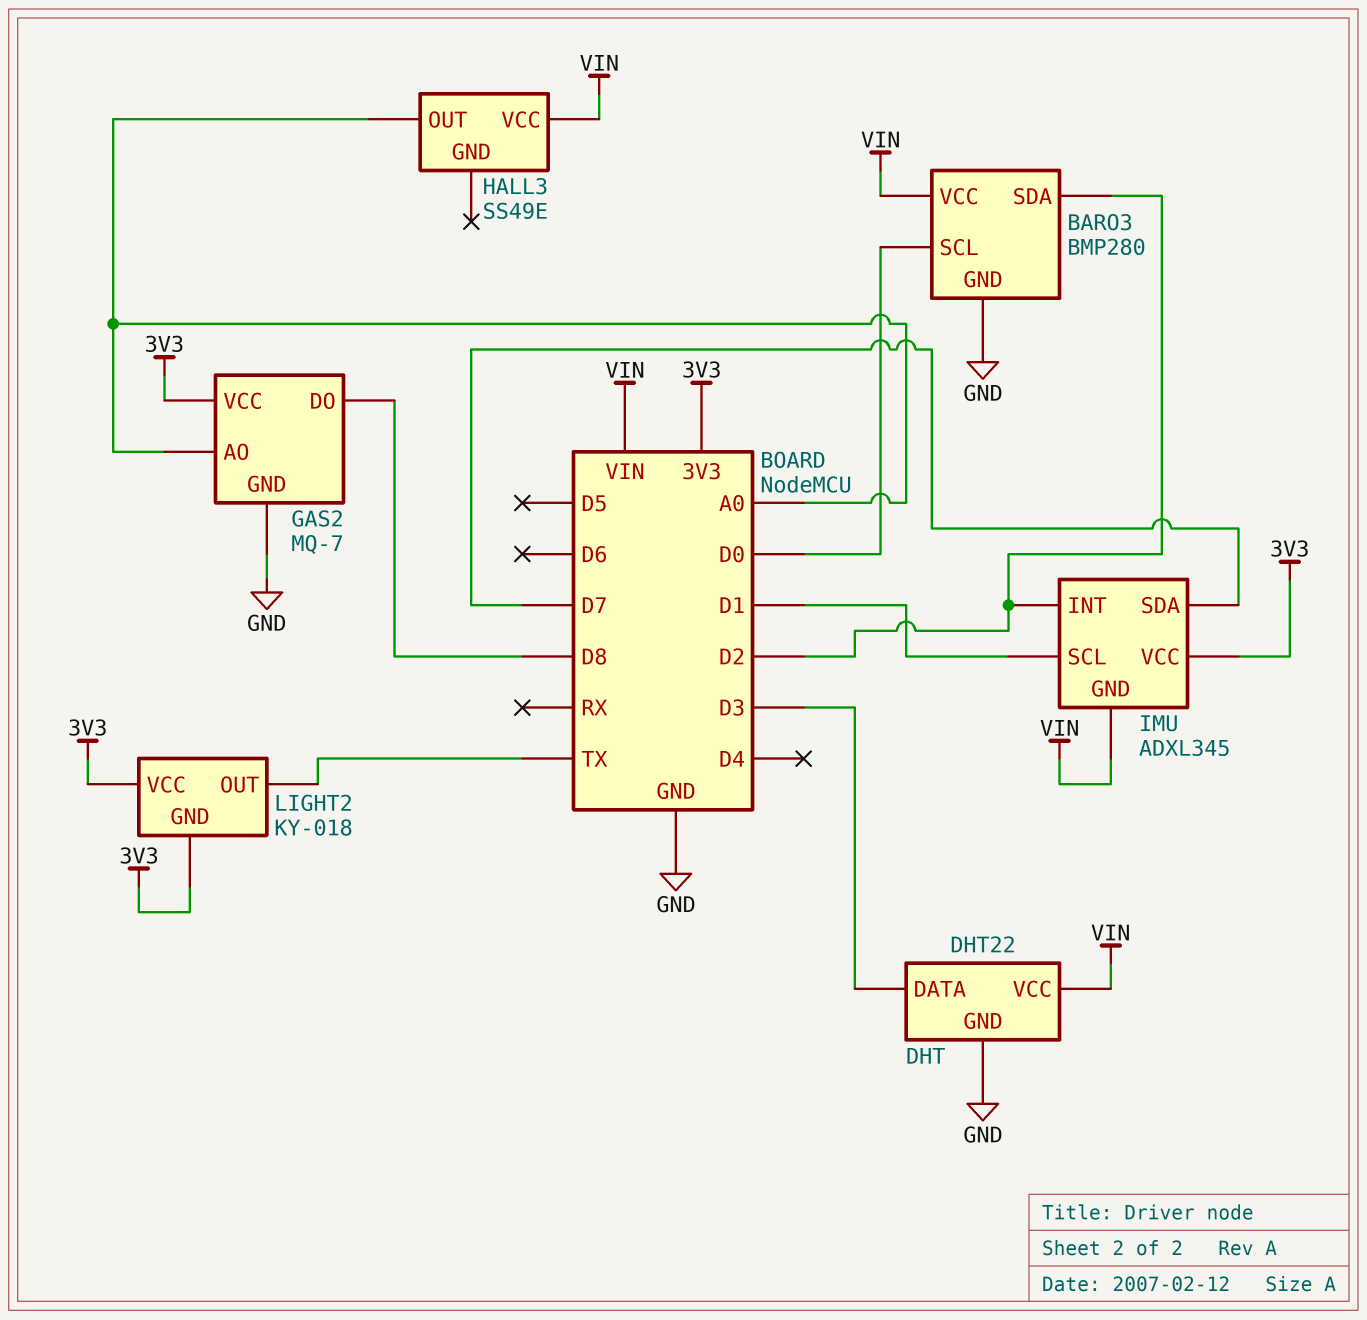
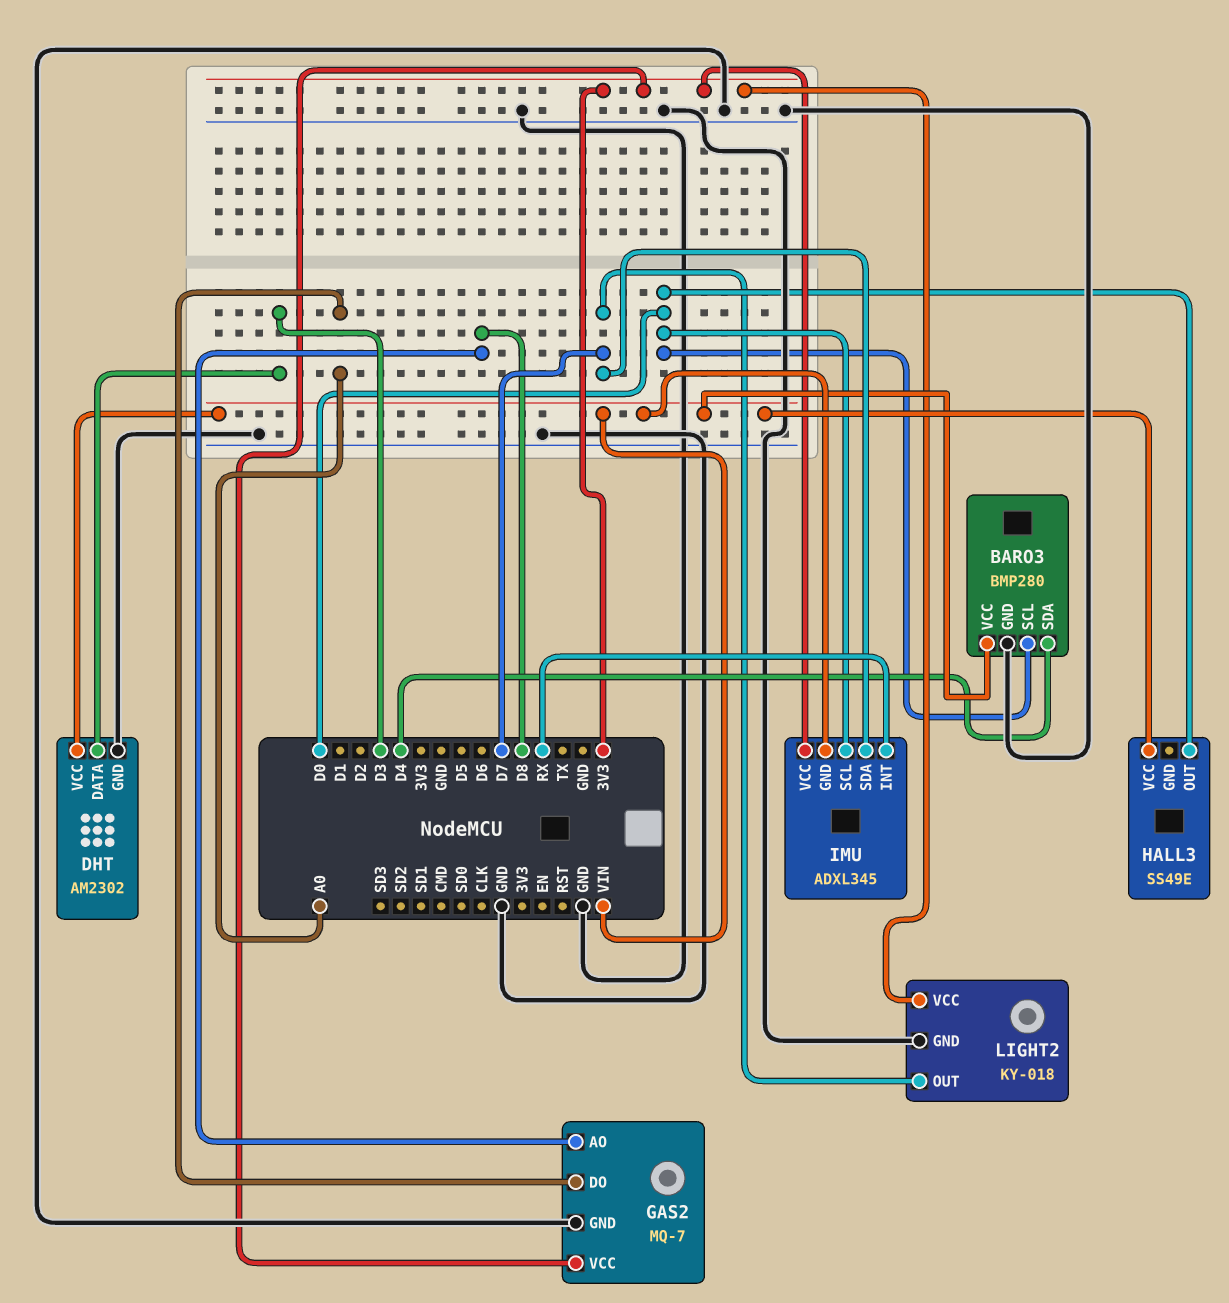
BARO3 pin SDA: D2 -> D4
DHT: DHT22 -> AM2302
GAS2 pin AO: A0 -> D8
GAS2 pin DO: D8 -> A0
HALL3 pin OUT: A0 -> D0
IMU pin INT: D2 -> RX
IMU pin SCL: D1 -> D0
LIGHT2 pin GND: 3V3 -> GND
LIGHT2 pin OUT: TX -> D7

